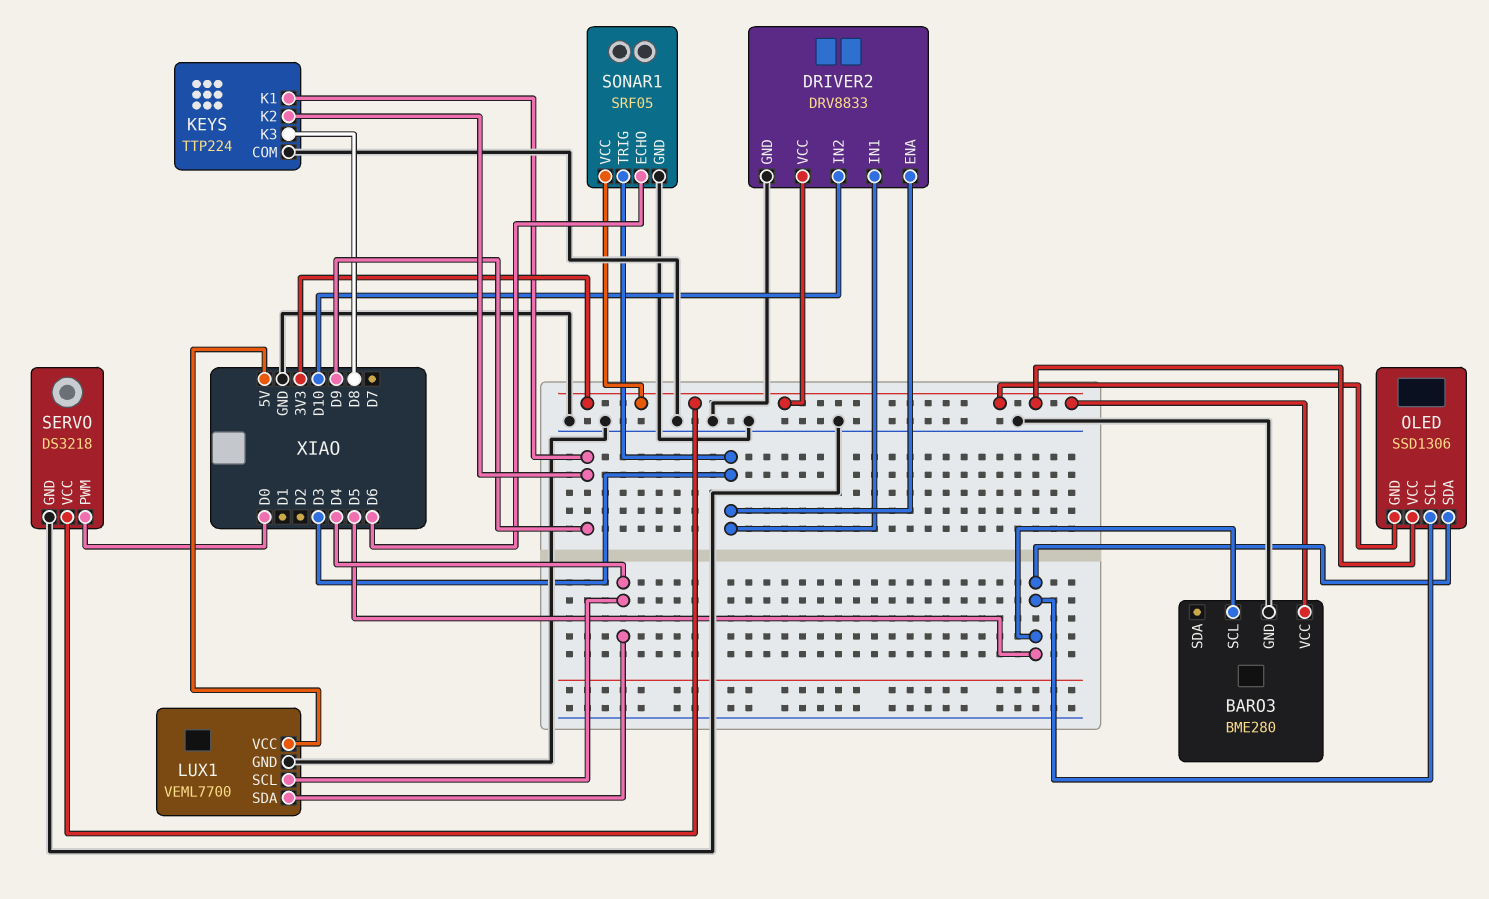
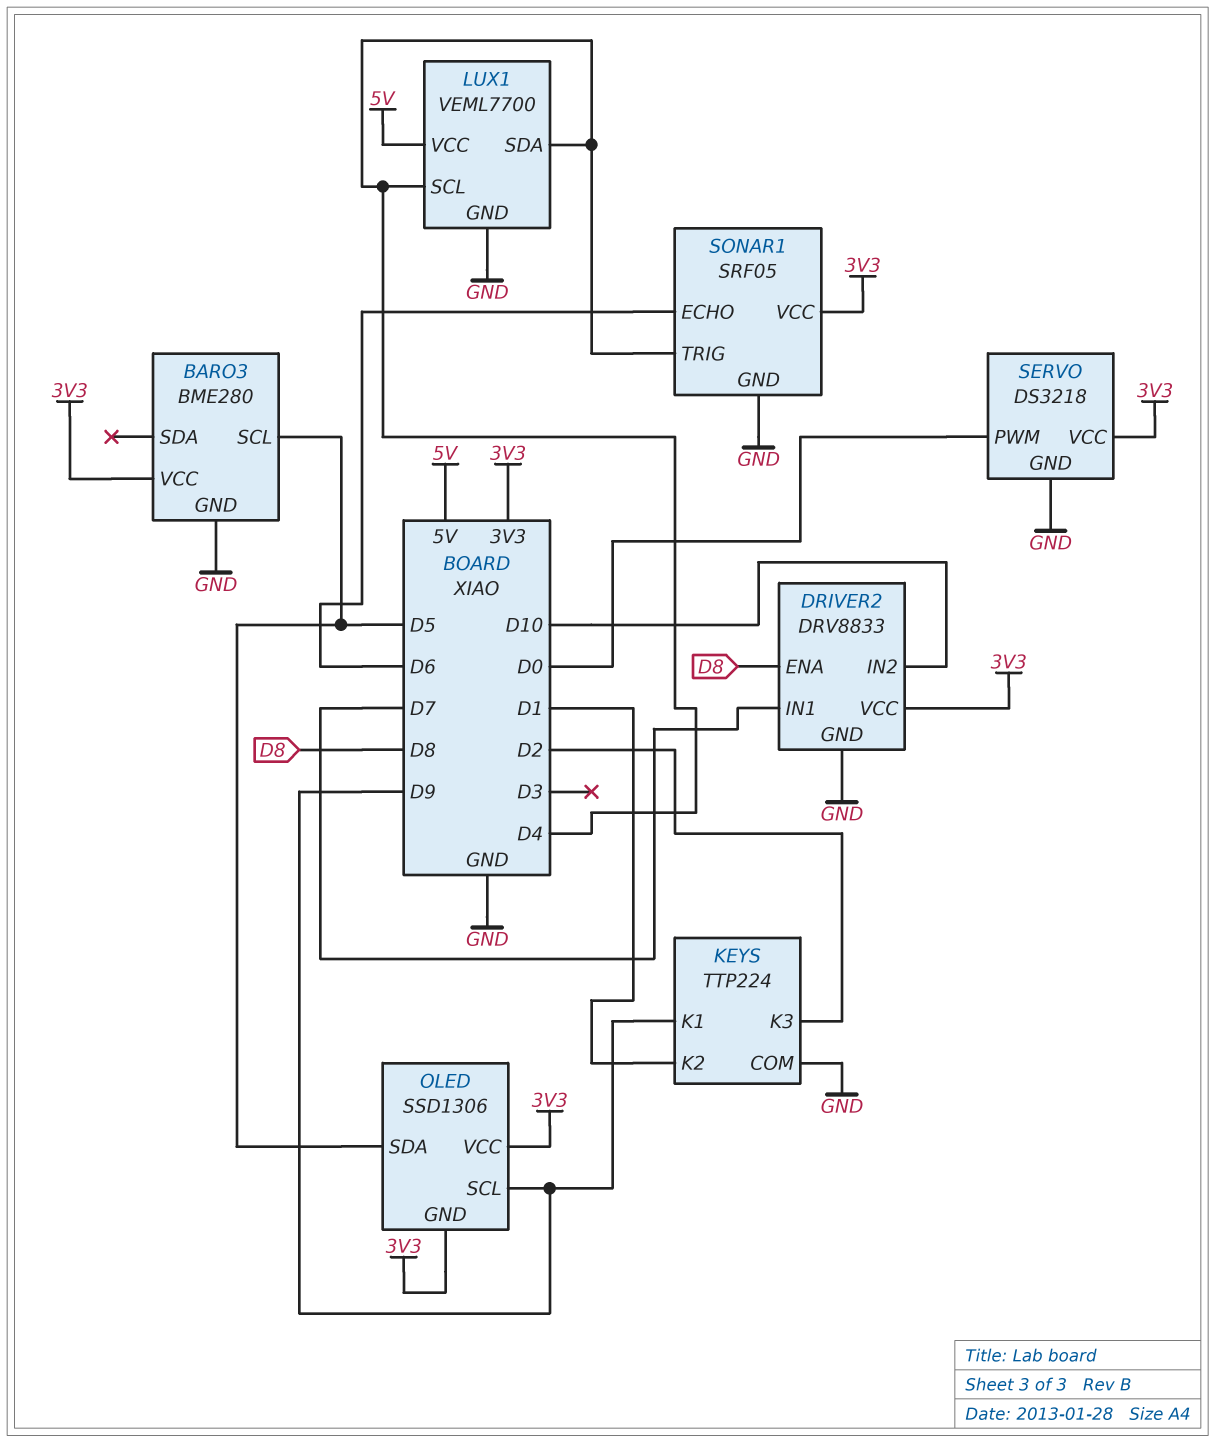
DRIVER2 pin ENA: D3 -> D8
DRIVER2 pin IN1: D3 -> D7
KEYS pin K2: D9 -> D1
KEYS pin K3: D8 -> D2
OLED pin SCL: D5 -> D9
SONAR1 pin TRIG: D3 -> D4

